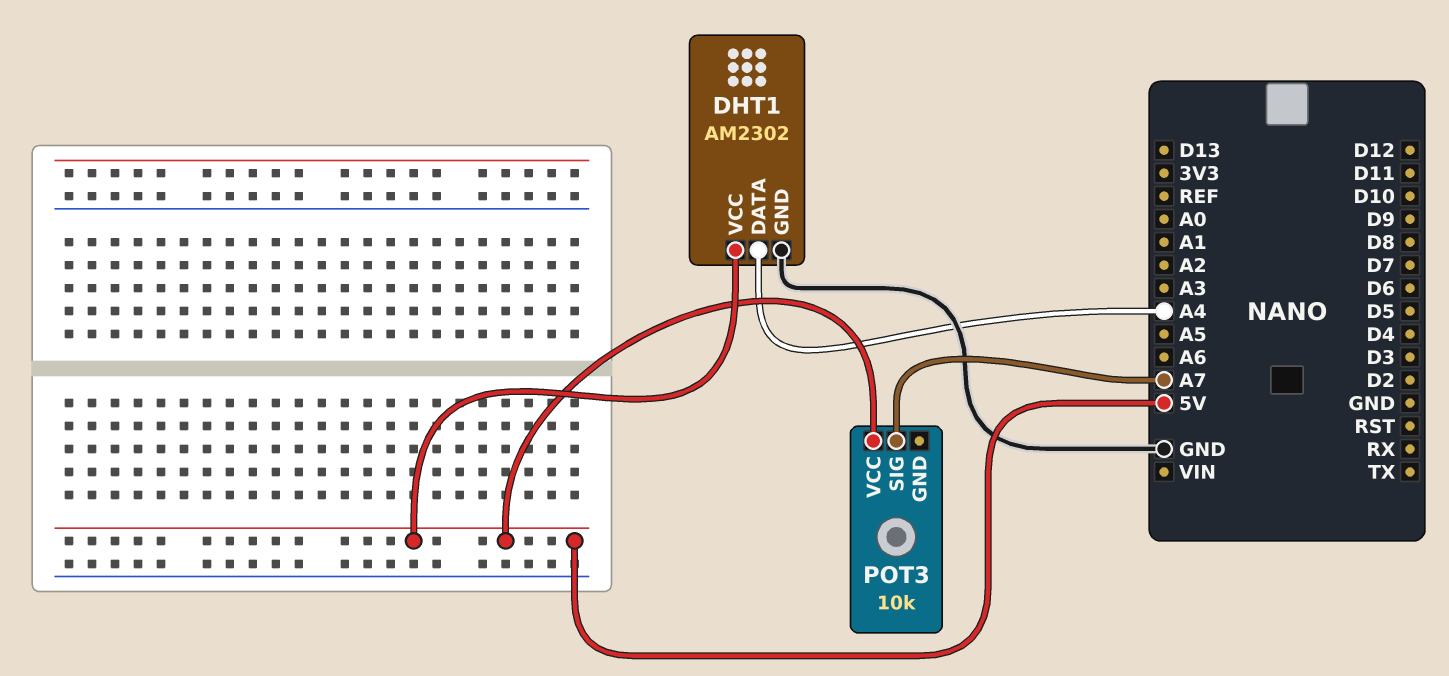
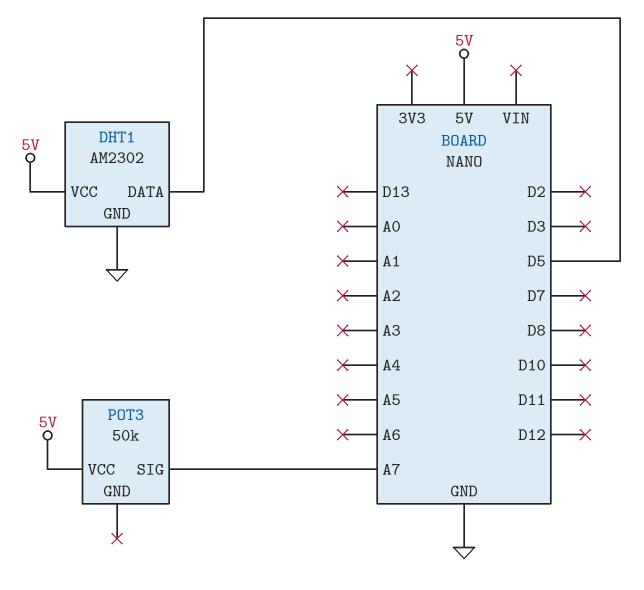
DHT1 pin DATA: A4 -> D5
POT3: 10k -> 50k

